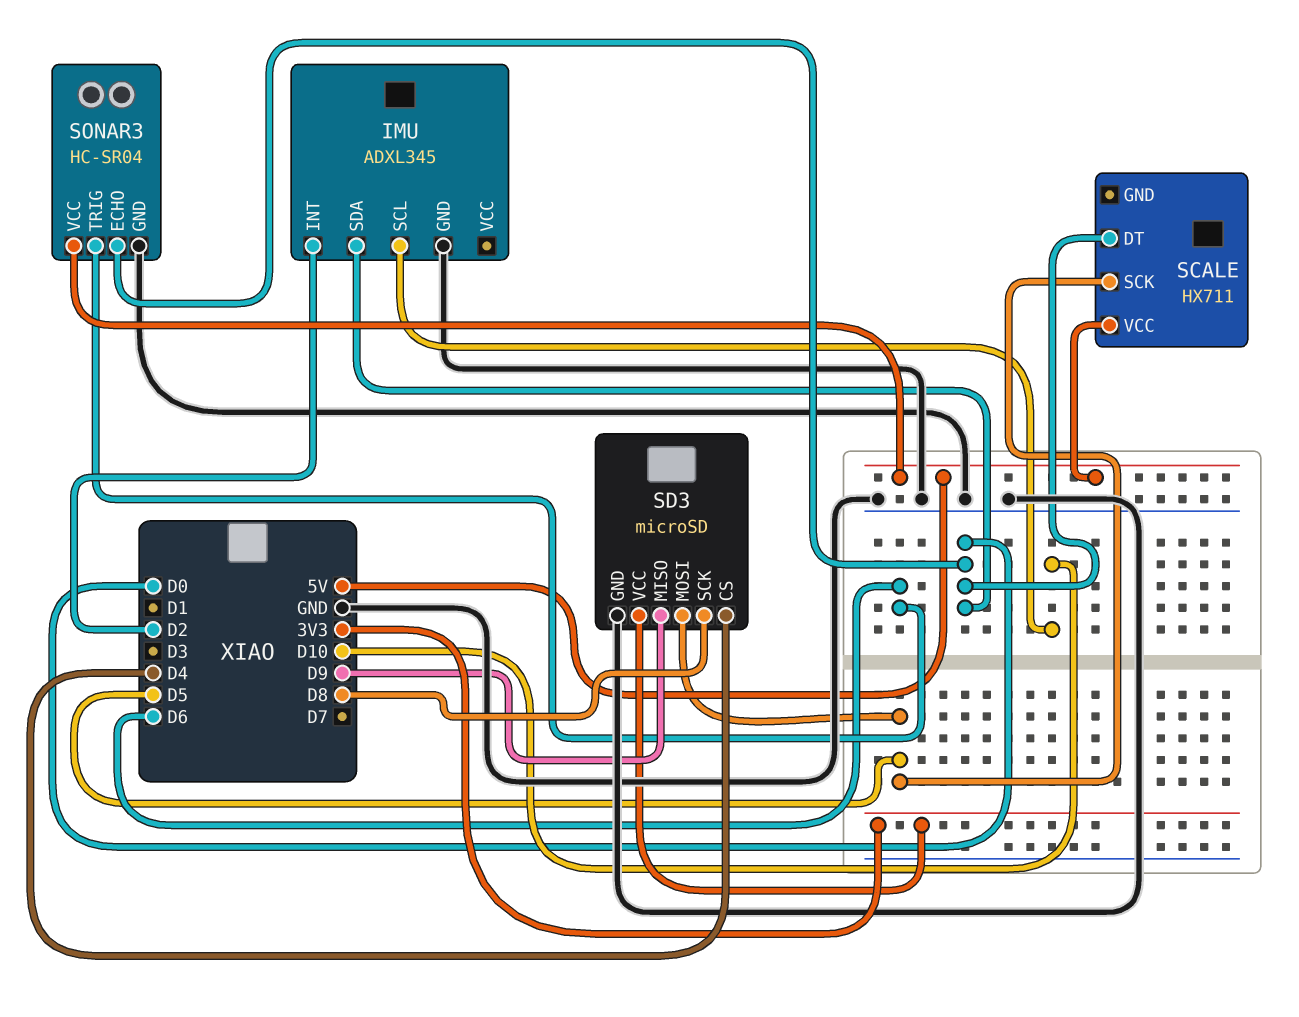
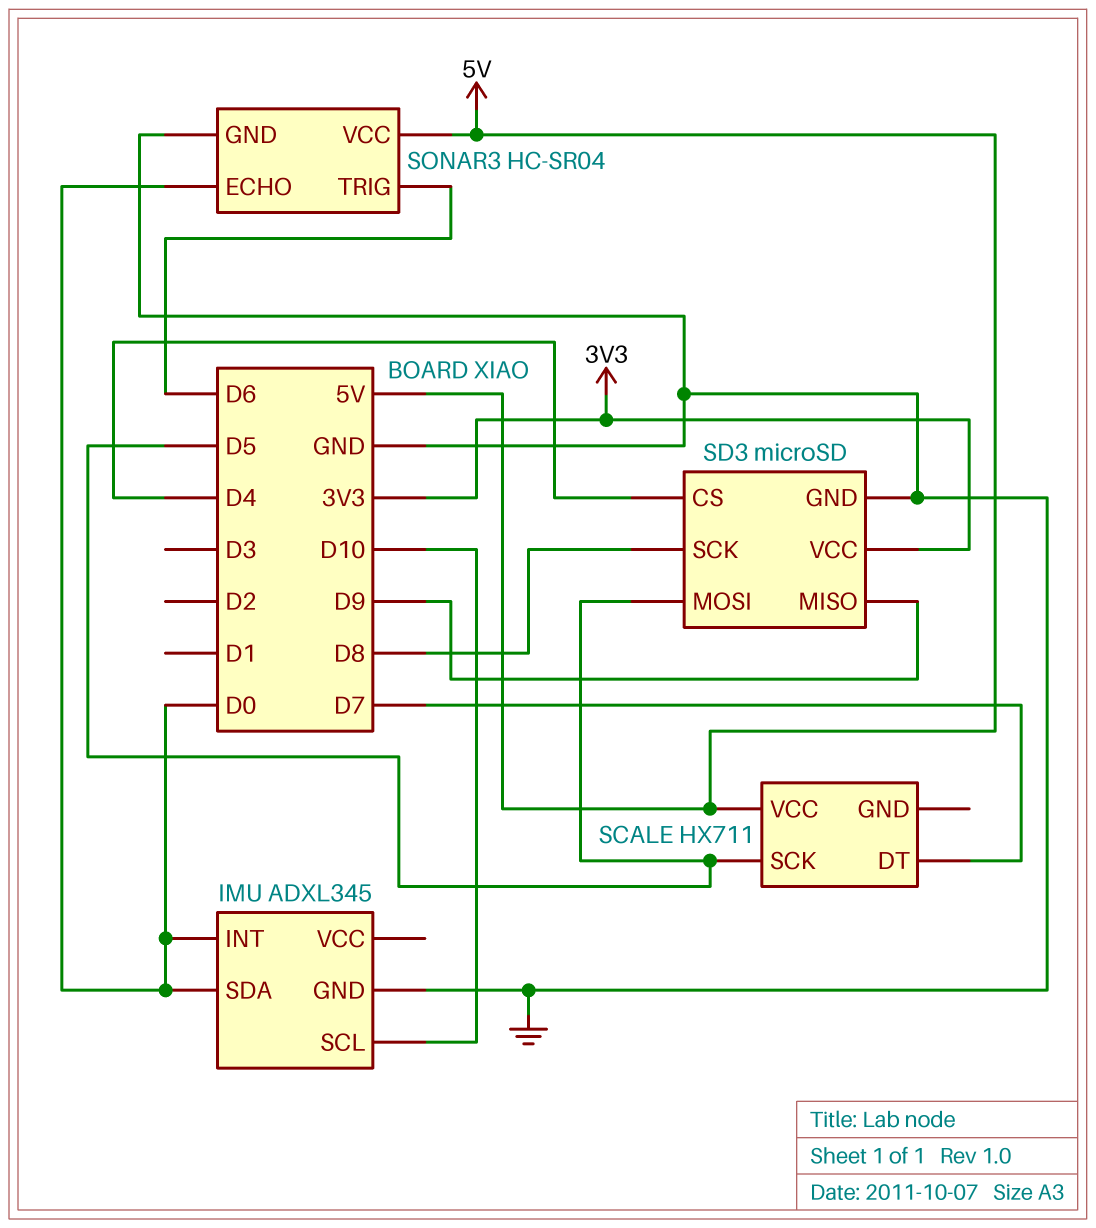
IMU pin INT: D2 -> D0
SCALE pin DT: D0 -> D7

